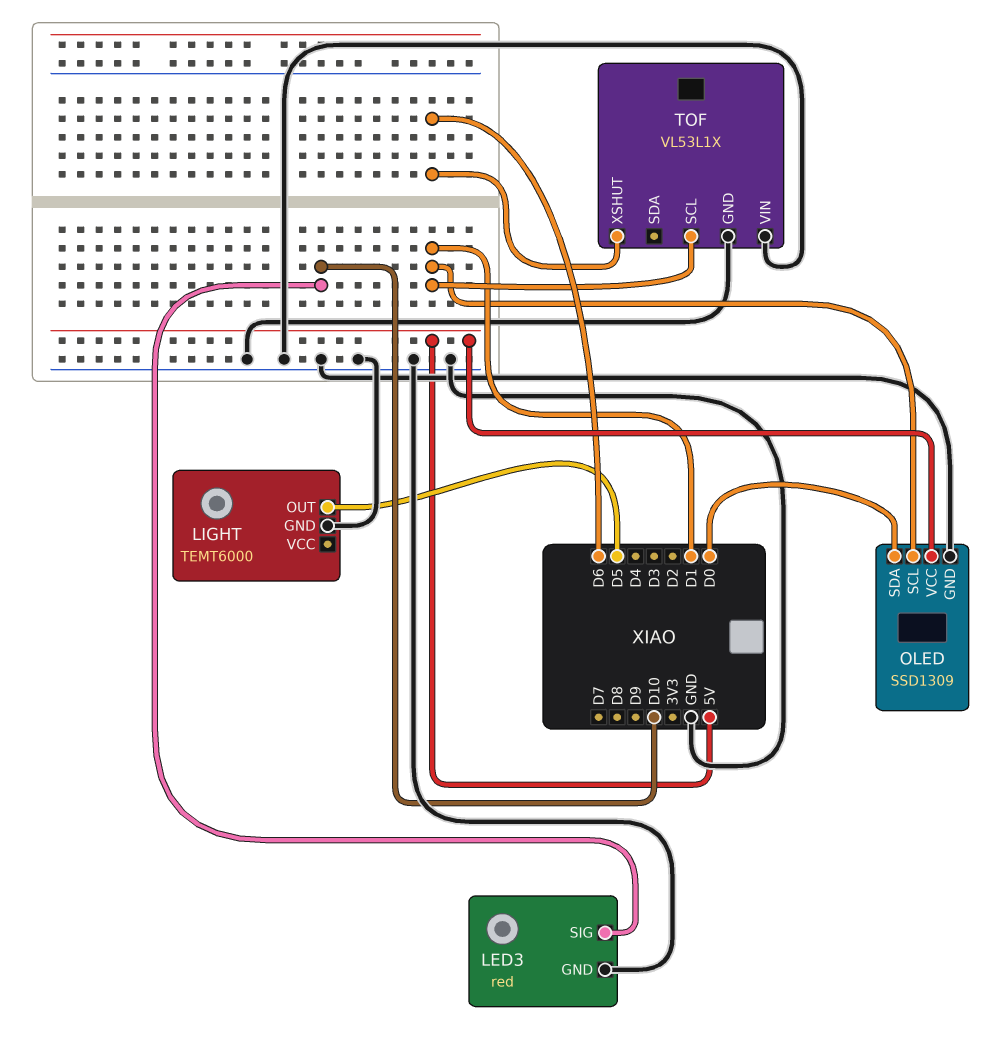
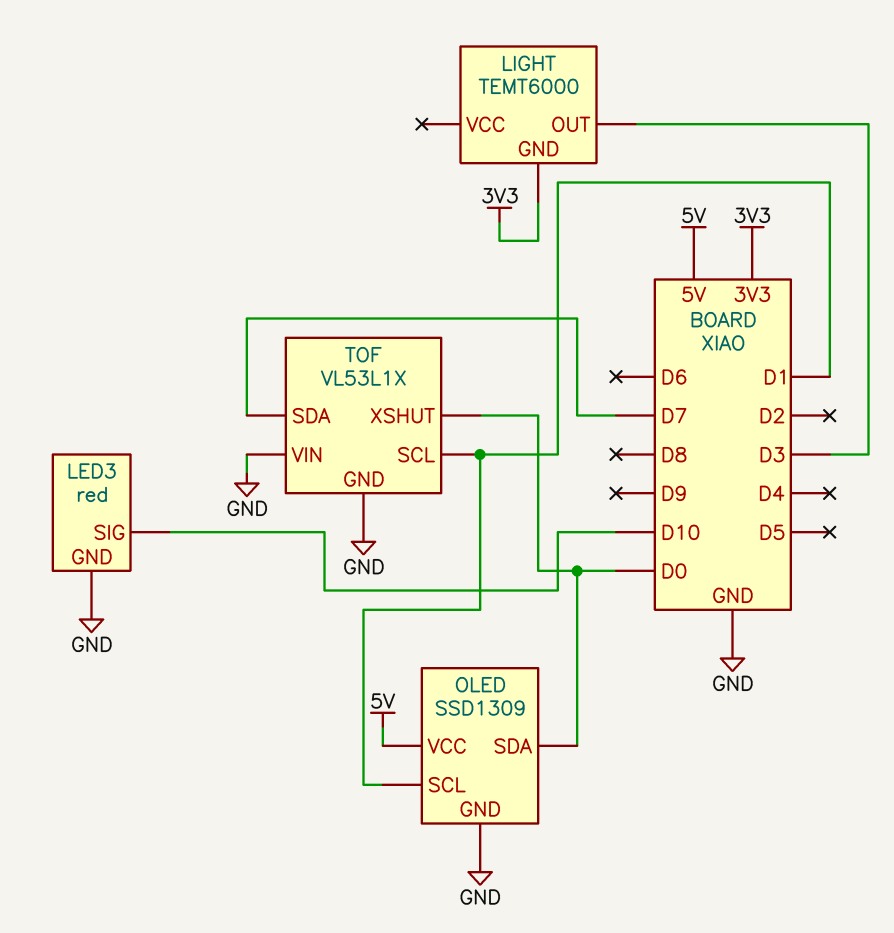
LIGHT pin GND: GND -> 3V3
LIGHT pin OUT: D5 -> D3
TOF pin SDA: none -> D7
TOF pin XSHUT: D6 -> D0

